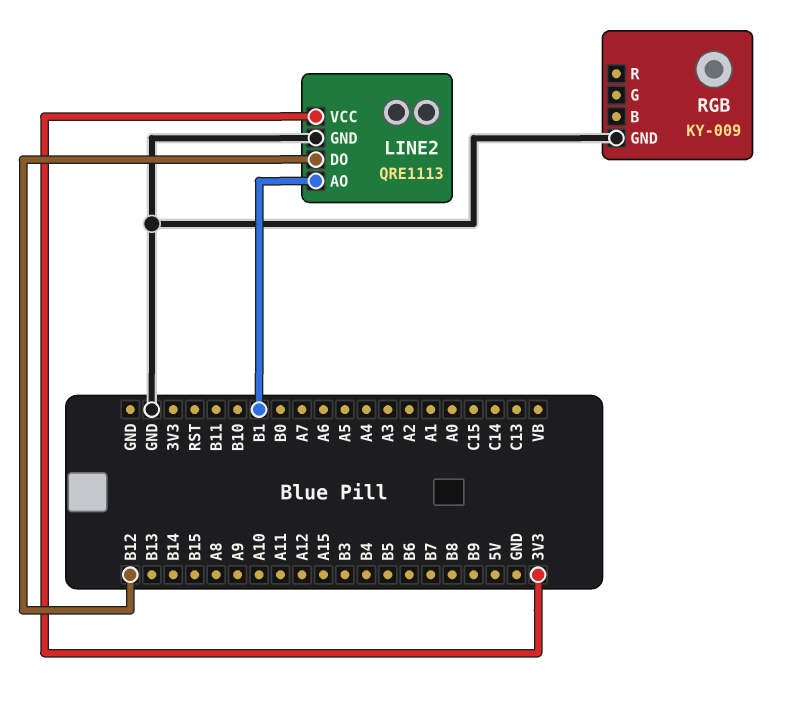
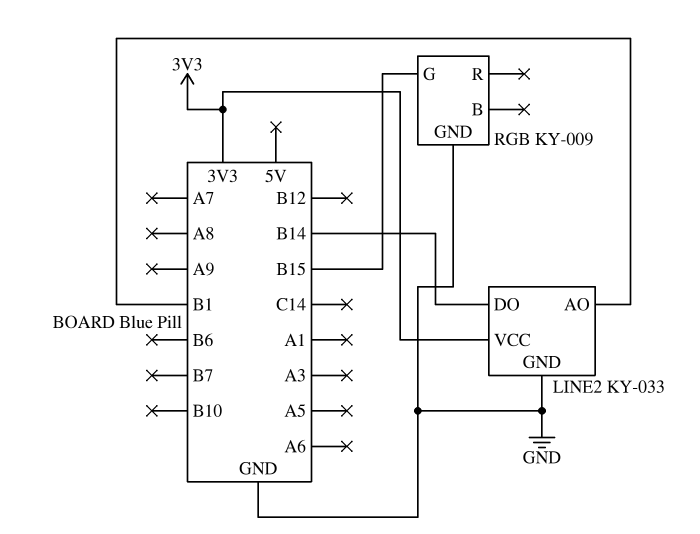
LINE2: QRE1113 -> KY-033
LINE2 pin DO: B12 -> B14
RGB pin G: none -> B15

